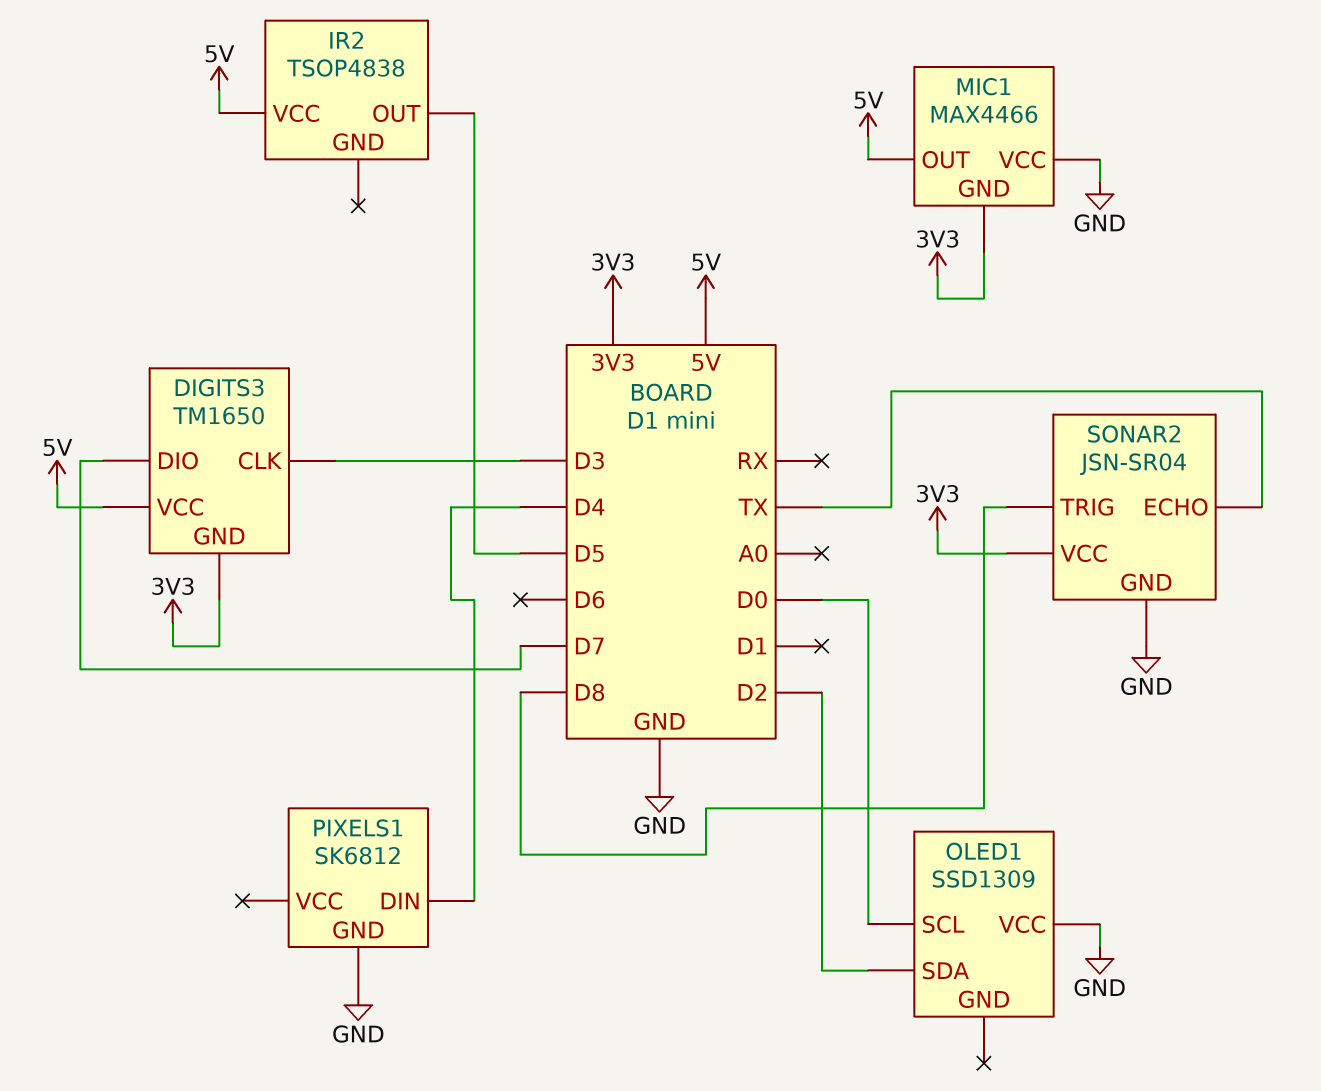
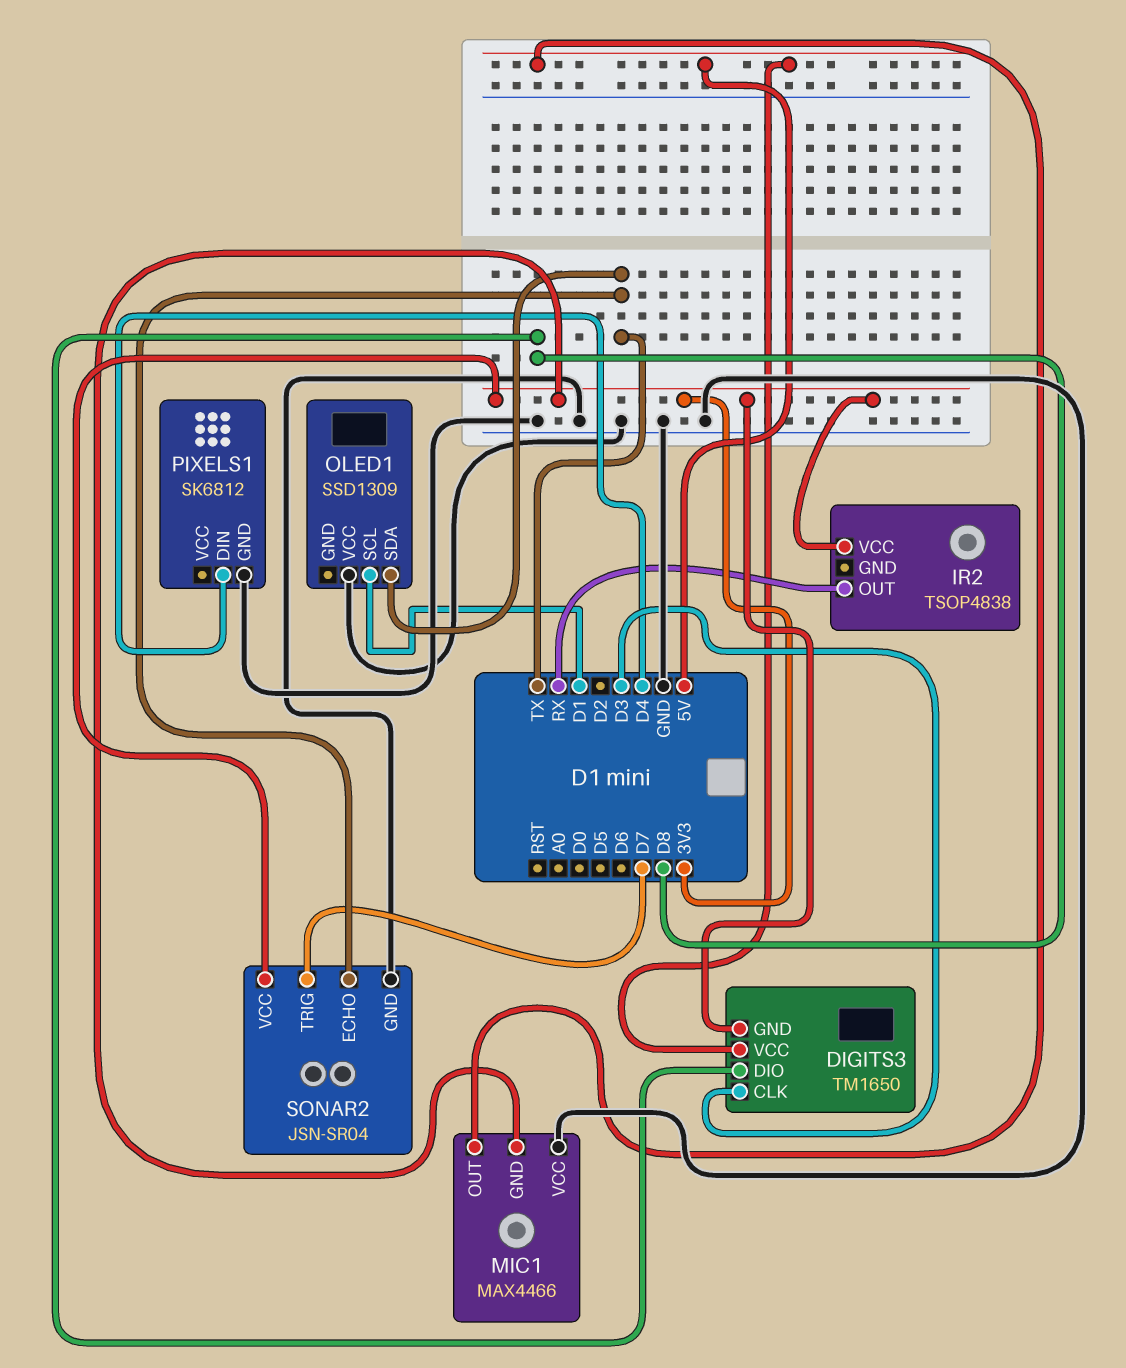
DIGITS3 pin DIO: D7 -> D8
IR2 pin OUT: D5 -> RX
IR2 pin VCC: 5V -> 3V3
OLED1 pin SCL: D0 -> D1
OLED1 pin SDA: D2 -> TX
SONAR2 pin TRIG: D8 -> D7

